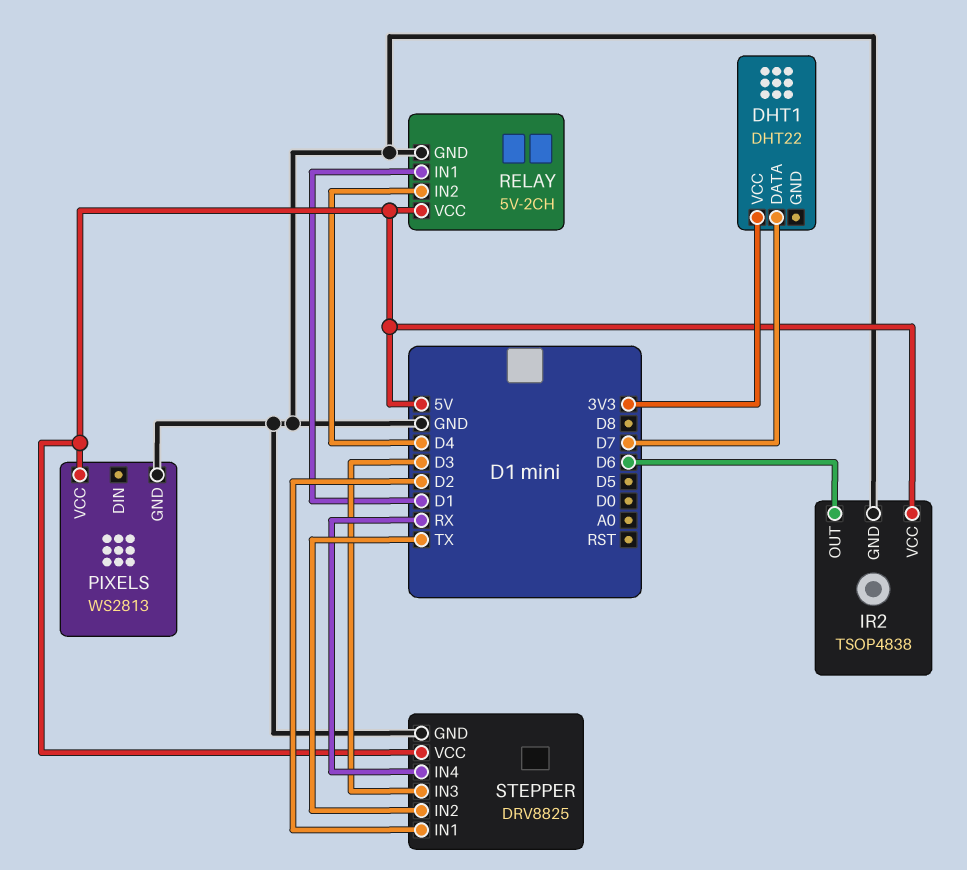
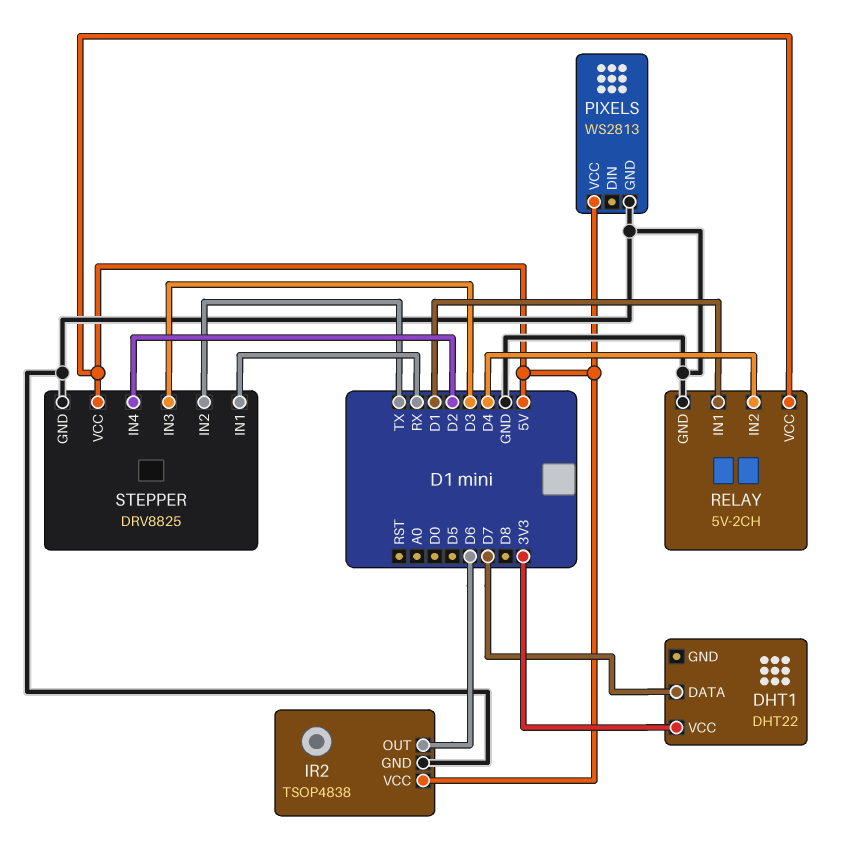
STEPPER pin IN1: D2 -> RX
STEPPER pin IN4: RX -> D2

